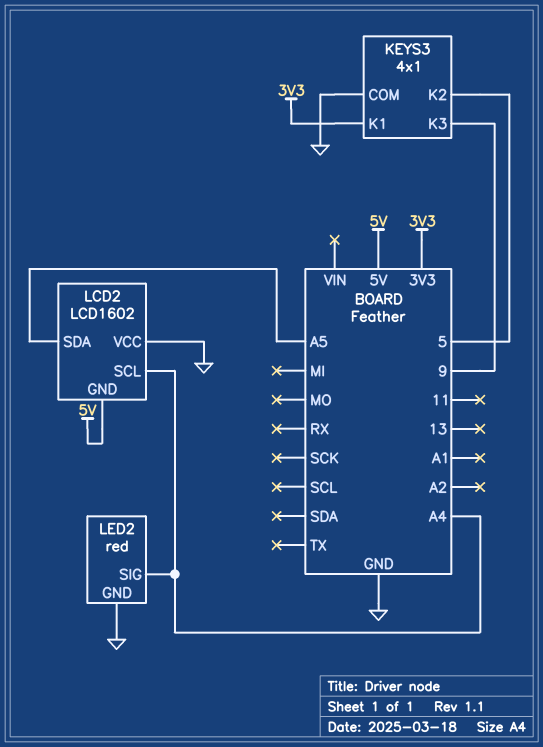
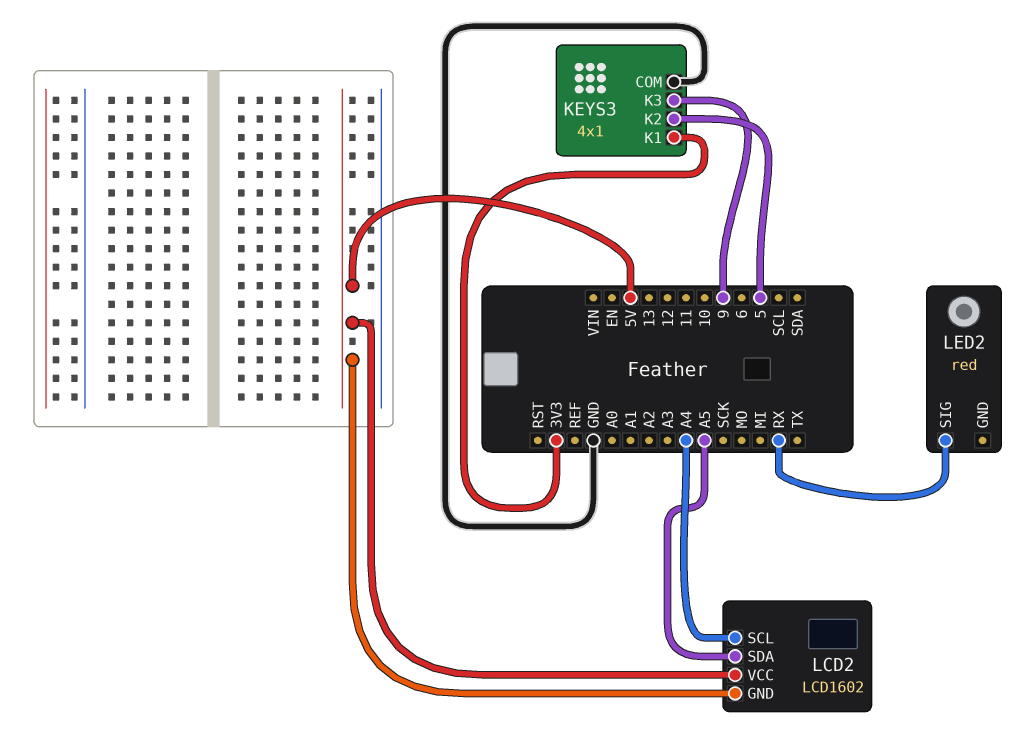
LCD2 pin VCC: GND -> 5V
LED2 pin GND: GND -> none
LED2 pin SIG: A4 -> RX

